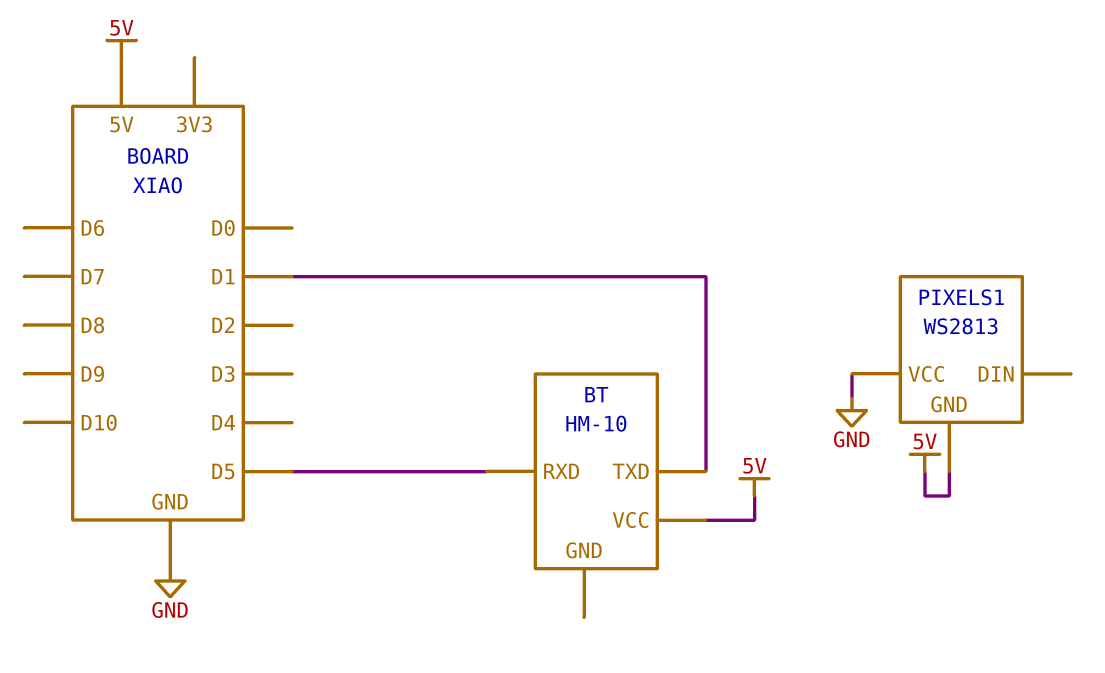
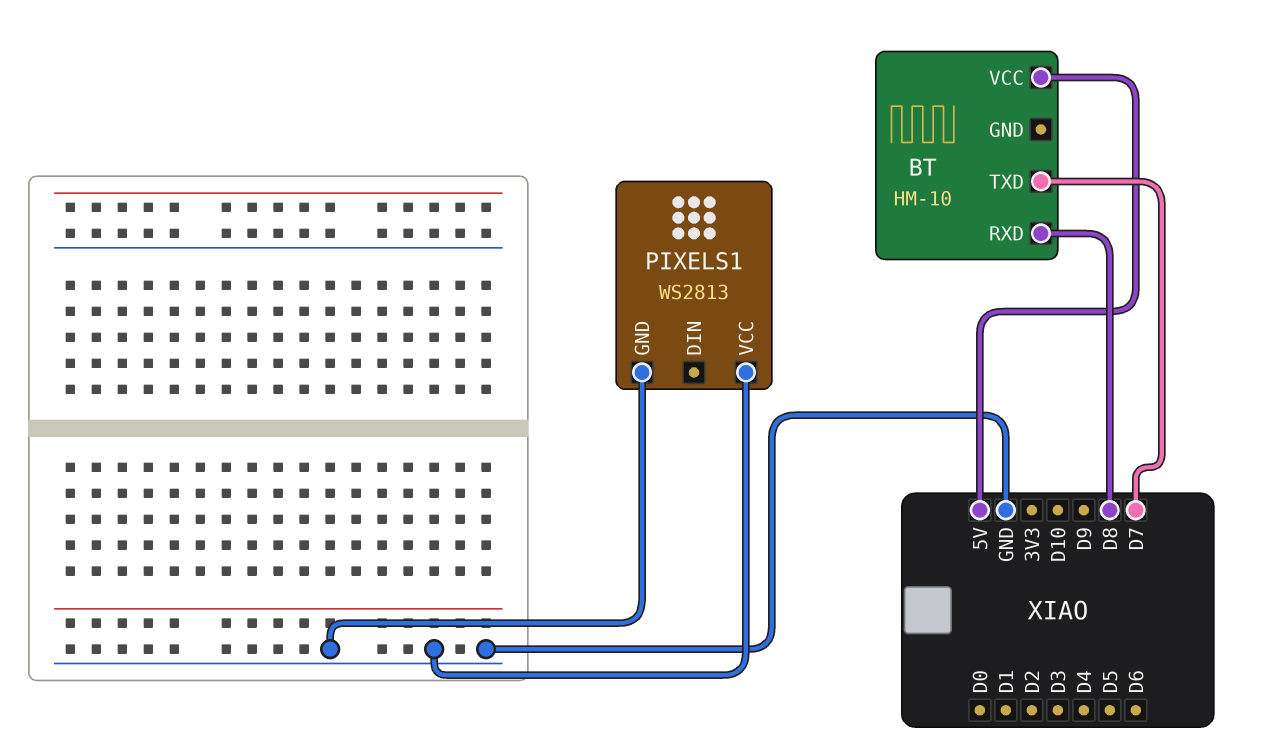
BT pin RXD: D5 -> D8
BT pin TXD: D1 -> D7
PIXELS1 pin GND: 5V -> GND

